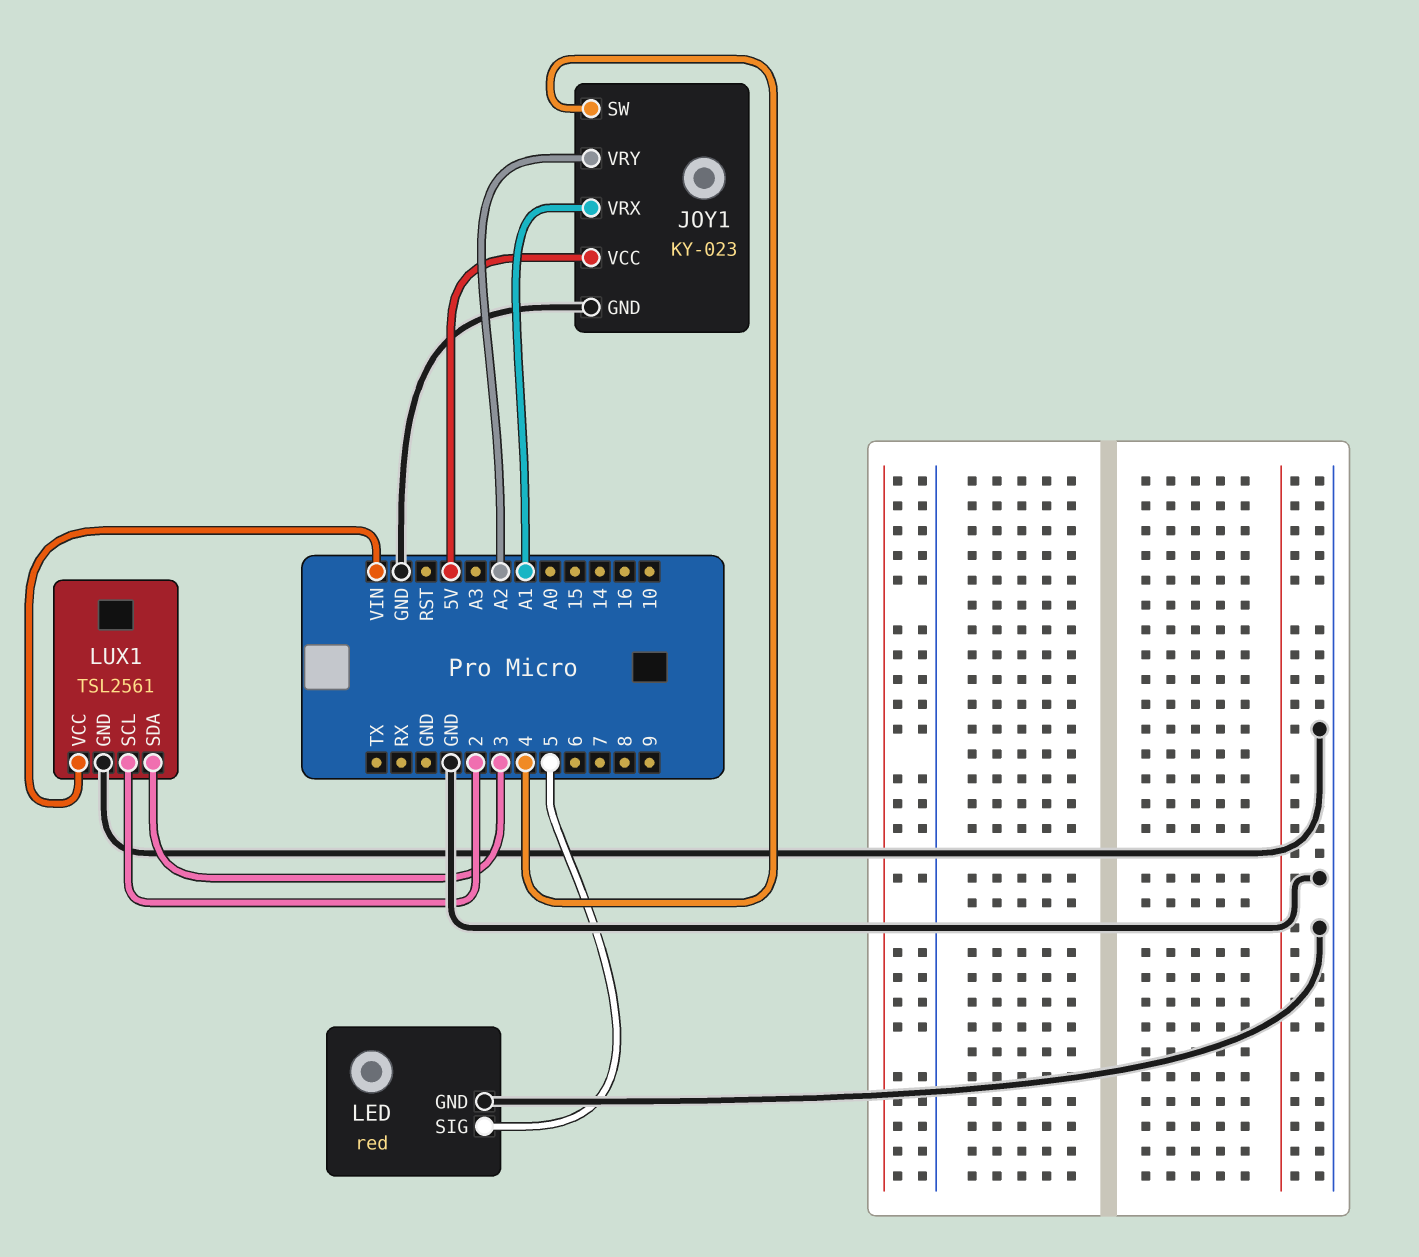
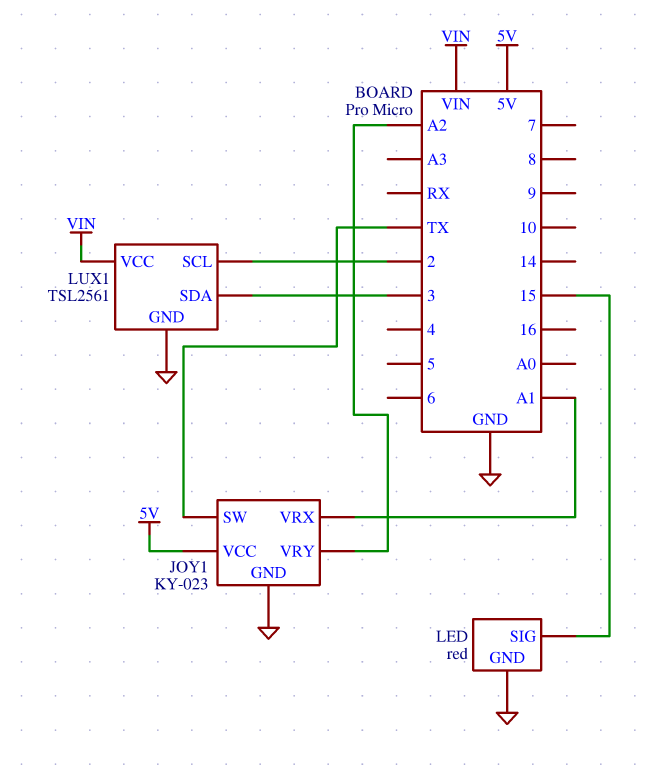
JOY1 pin SW: 4 -> TX
LED pin SIG: 5 -> 15

